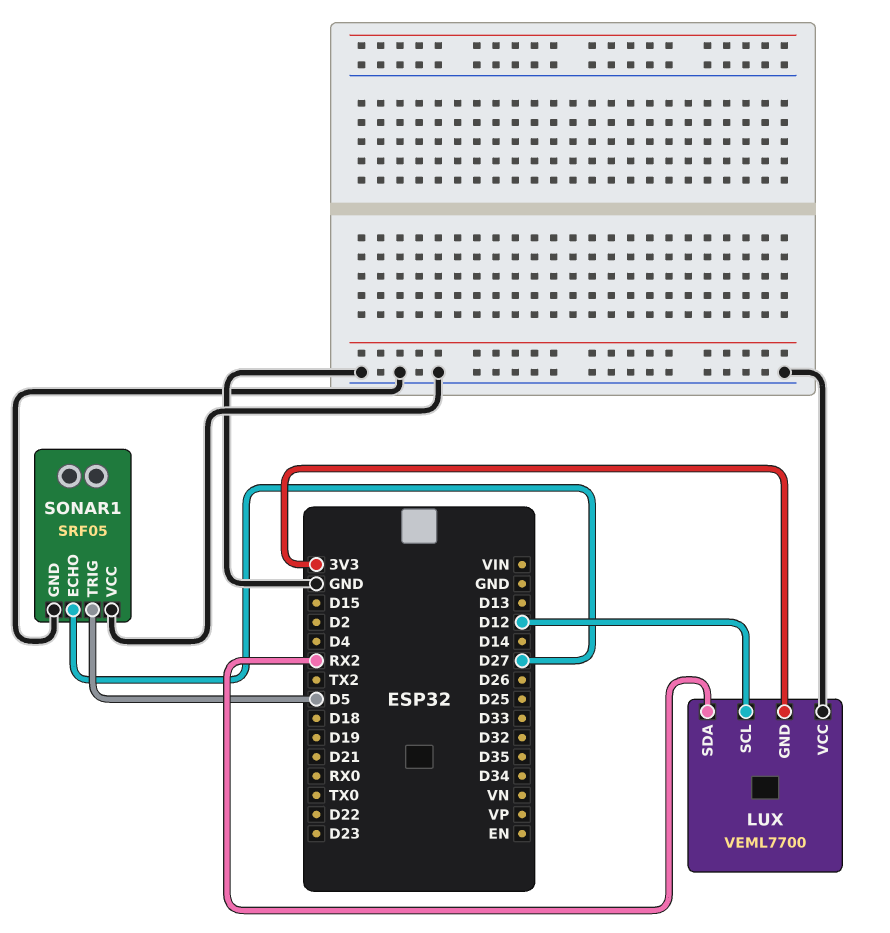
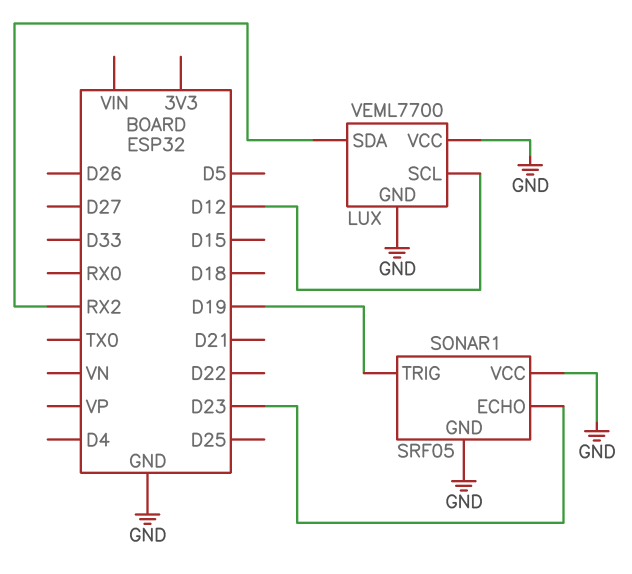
LUX pin GND: 3V3 -> GND
SONAR1 pin ECHO: D27 -> D23
SONAR1 pin TRIG: D5 -> D19

